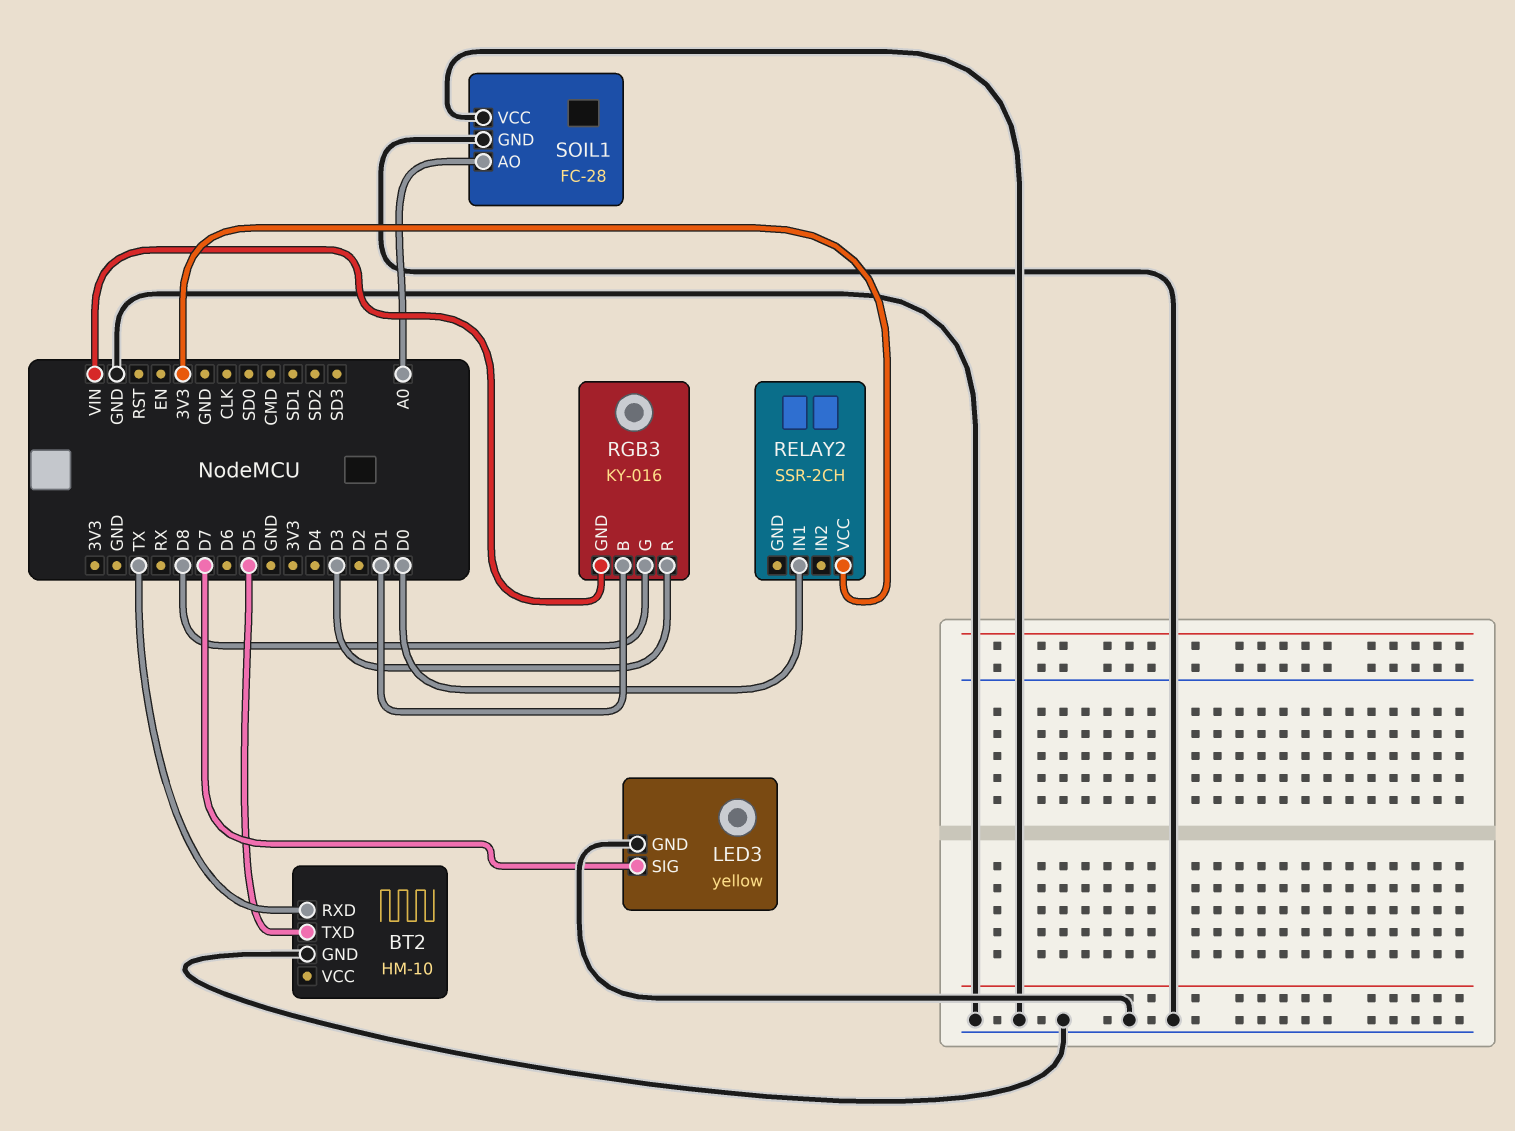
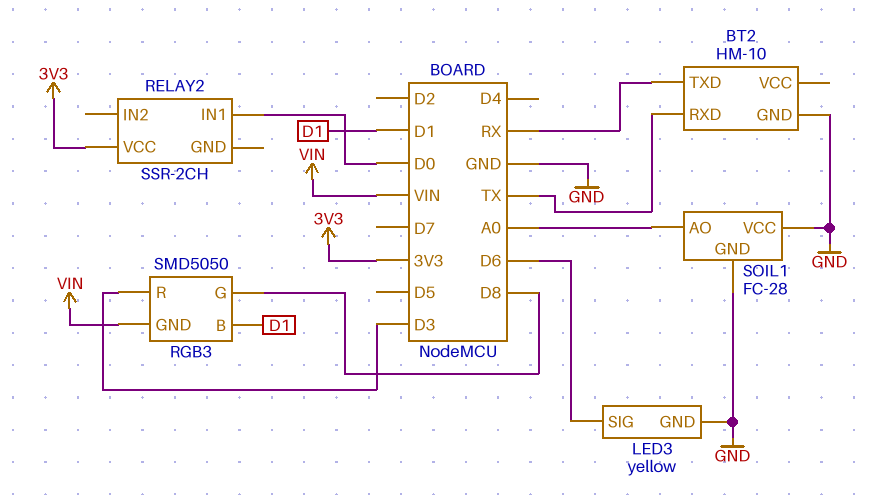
BT2 pin TXD: D5 -> RX
LED3 pin SIG: D7 -> D6
RGB3: KY-016 -> SMD5050

